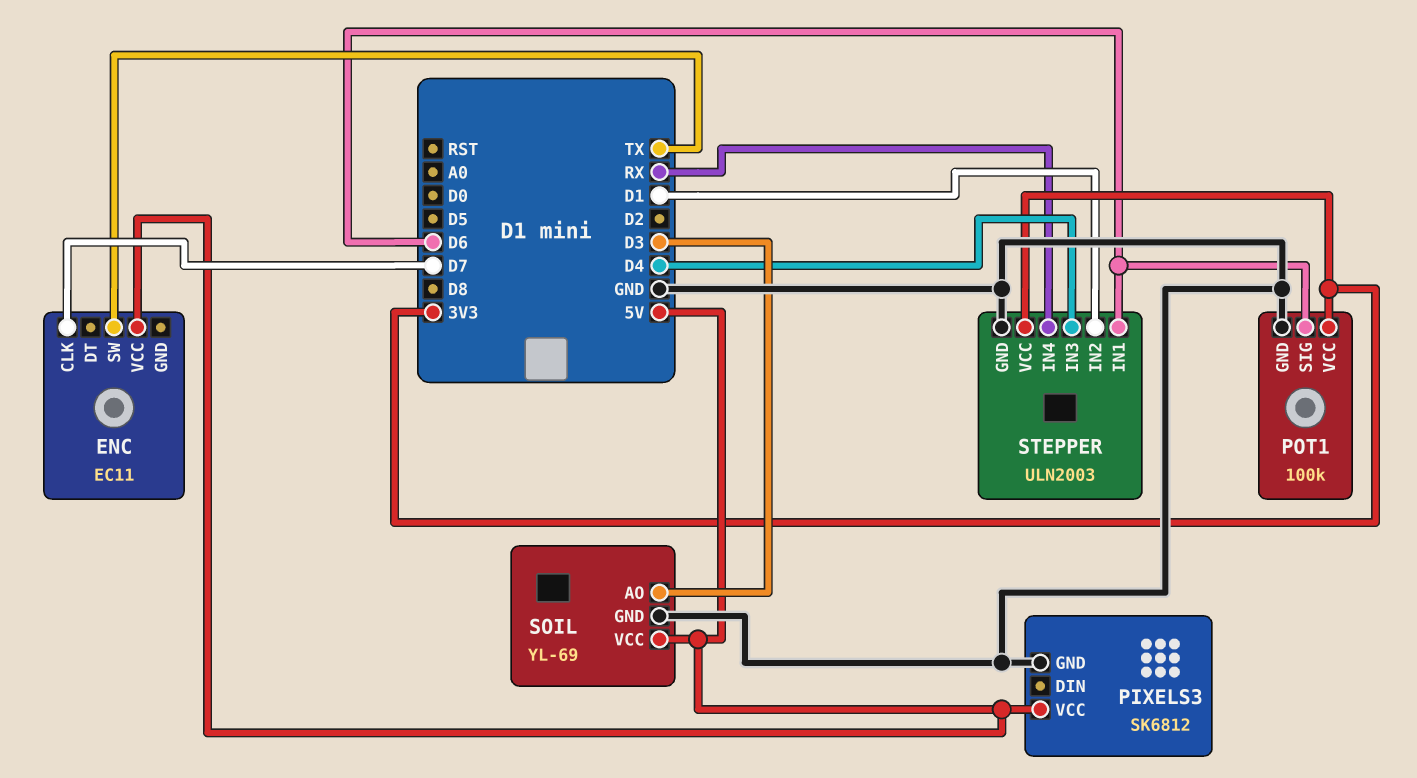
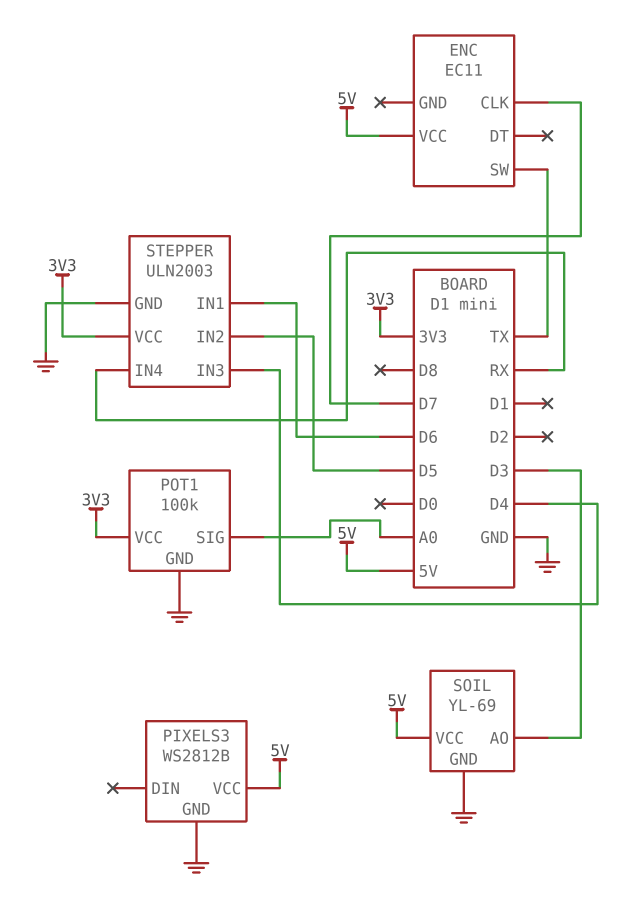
PIXELS3: SK6812 -> WS2812B
POT1 pin SIG: D6 -> A0
STEPPER pin IN2: D1 -> D5

